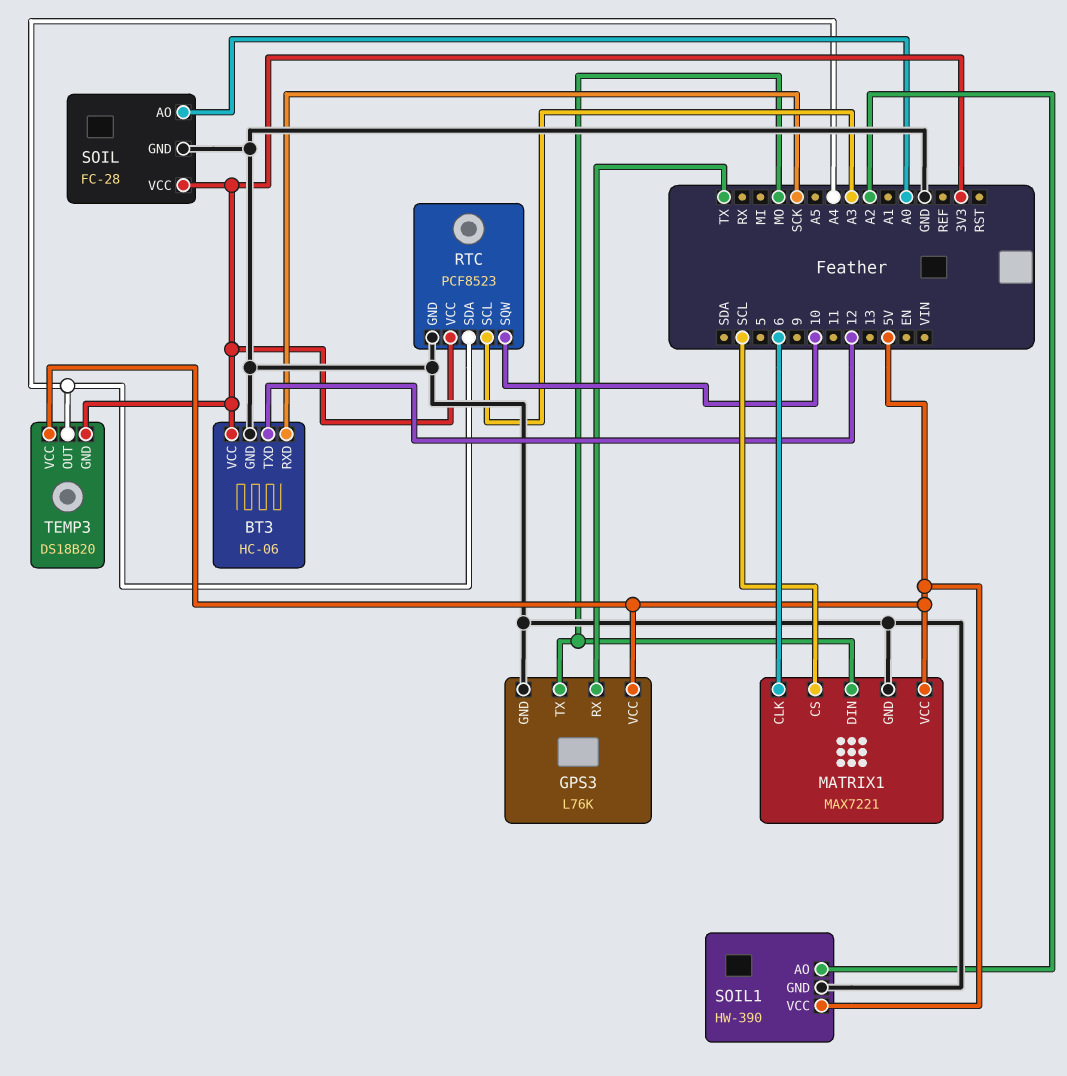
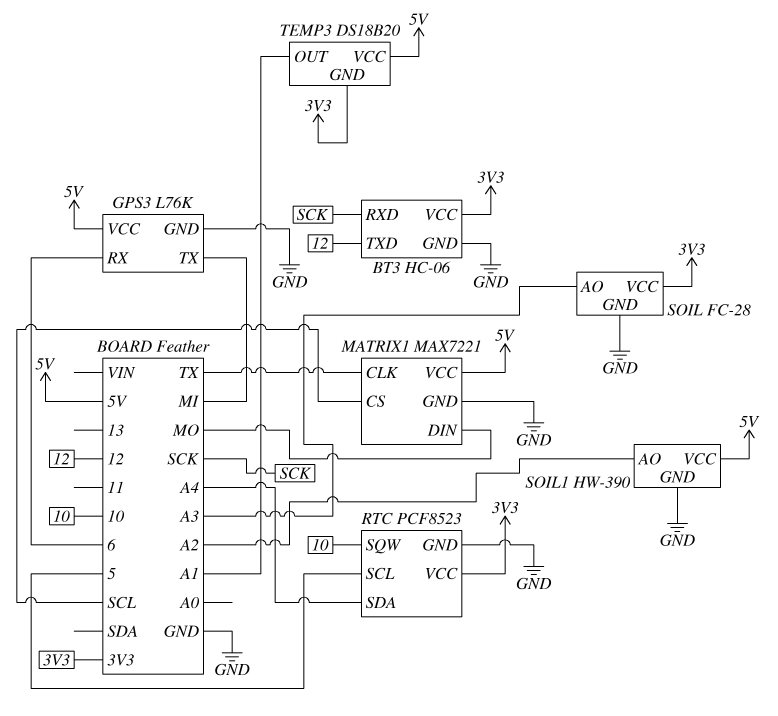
GPS3 pin RX: TX -> 6
GPS3 pin TX: MO -> MI
MATRIX1 pin CLK: 6 -> TX
RTC pin SCL: A3 -> 5
SOIL pin AO: A0 -> A3
TEMP3 pin OUT: A4 -> A1

